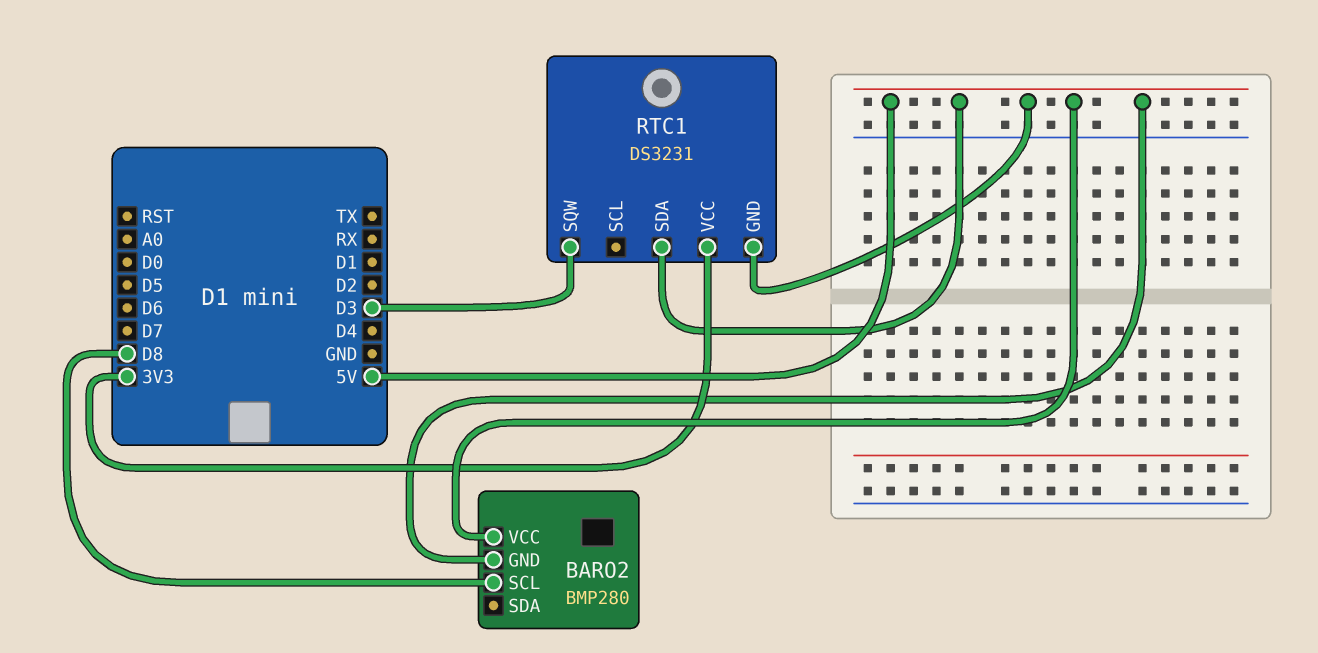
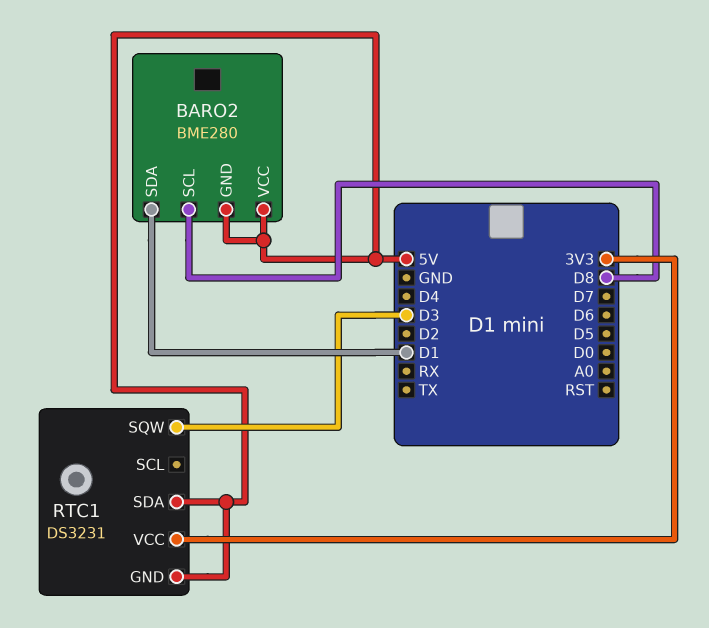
BARO2: BMP280 -> BME280
BARO2 pin SDA: none -> D1

